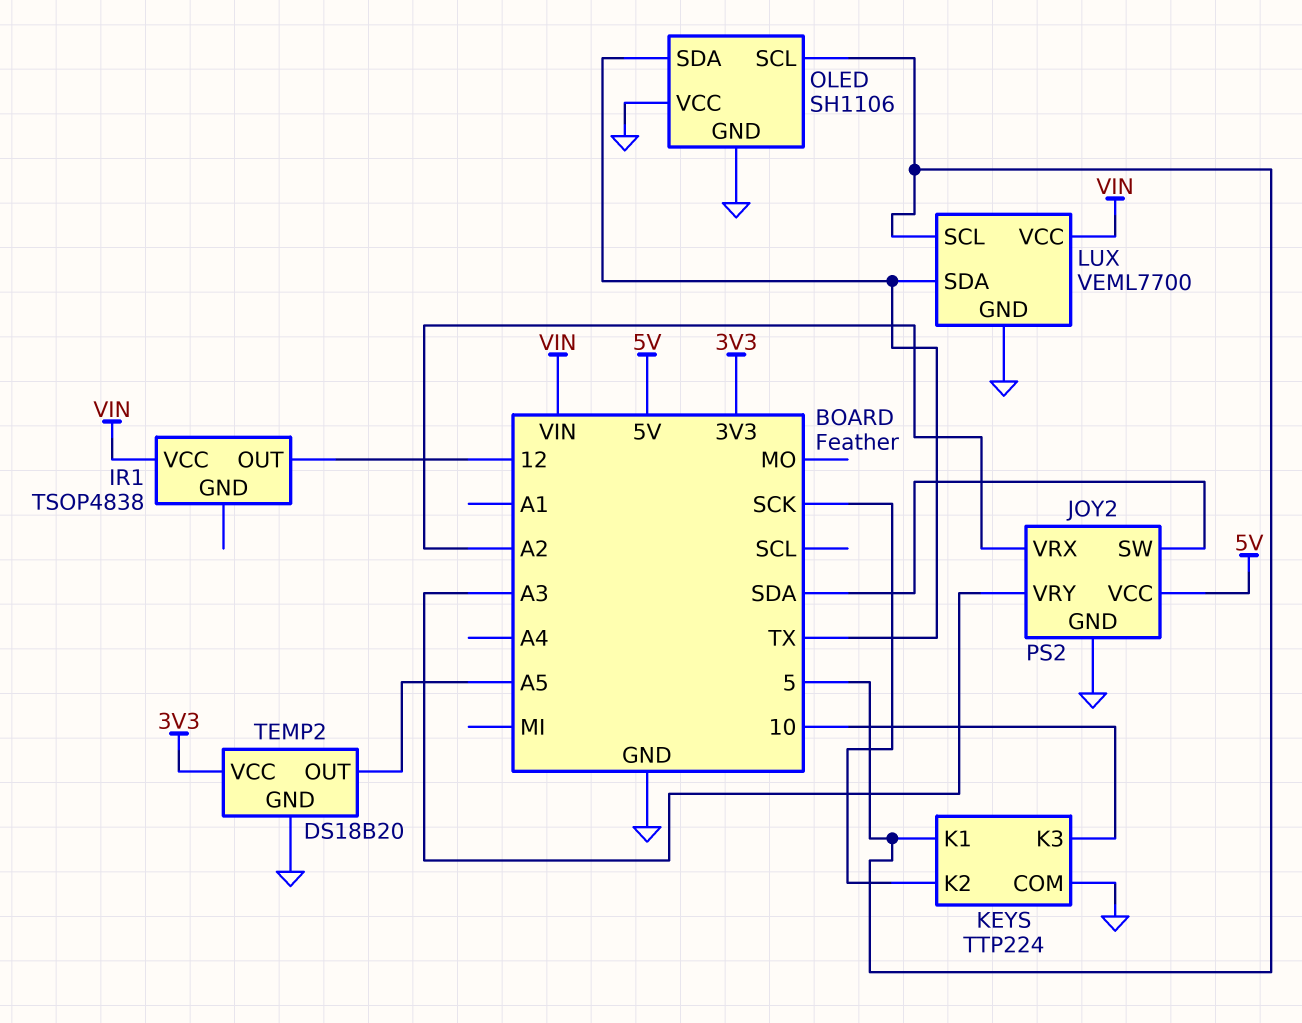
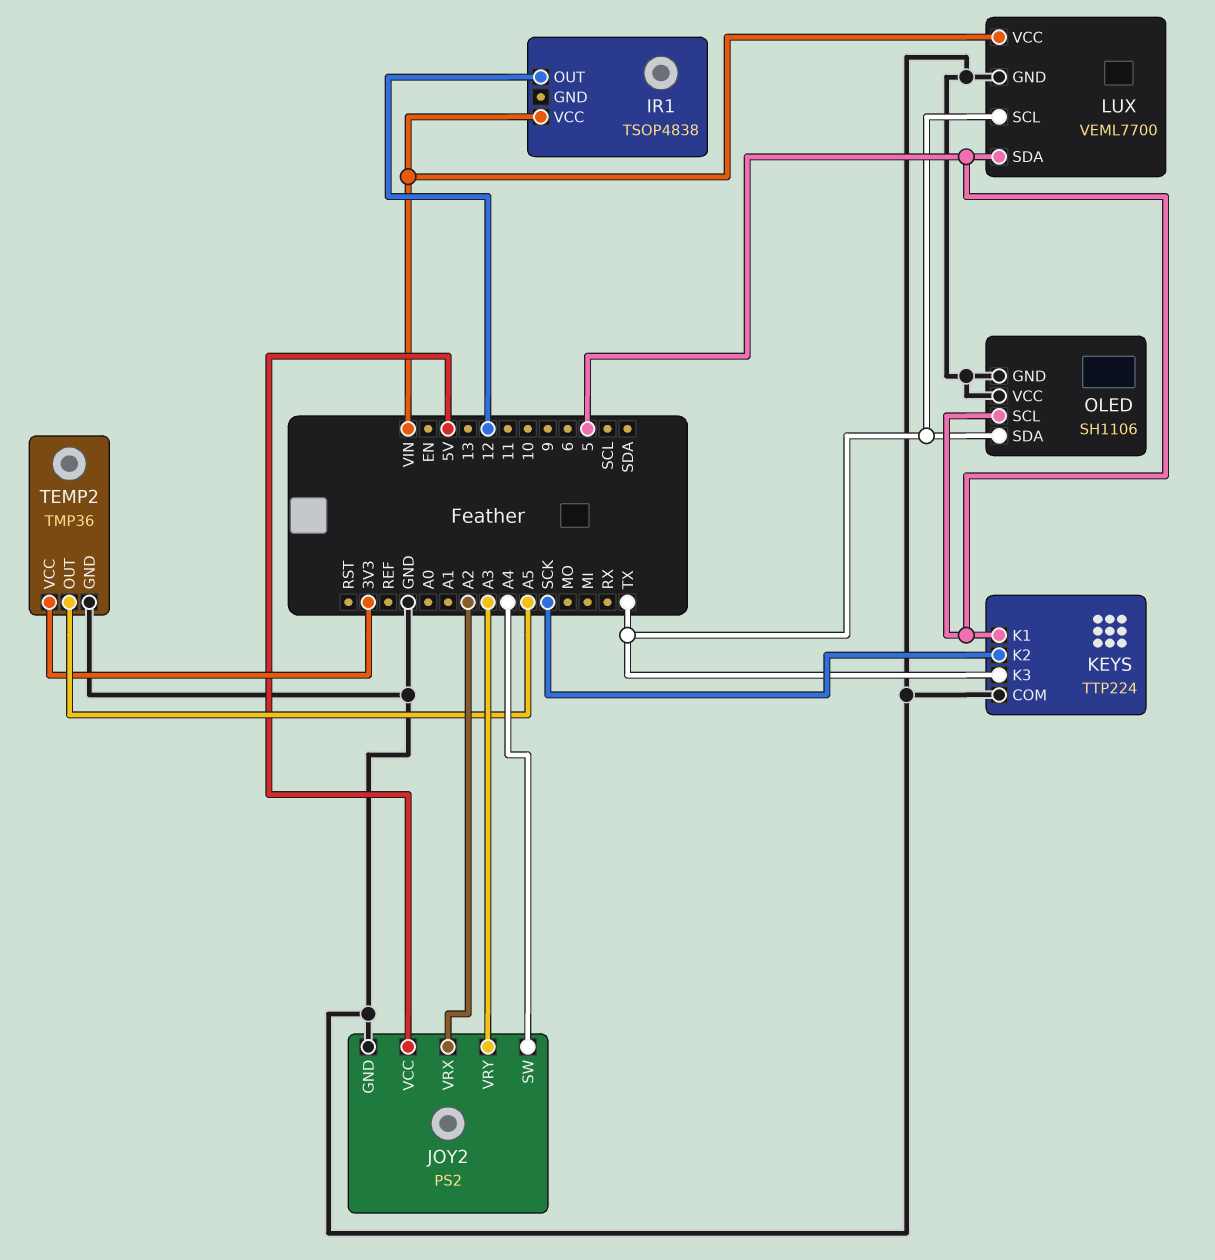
JOY2 pin SW: SDA -> A4
KEYS pin K3: 10 -> TX
LUX pin SCL: 5 -> TX
LUX pin SDA: TX -> 5
TEMP2: DS18B20 -> TMP36

